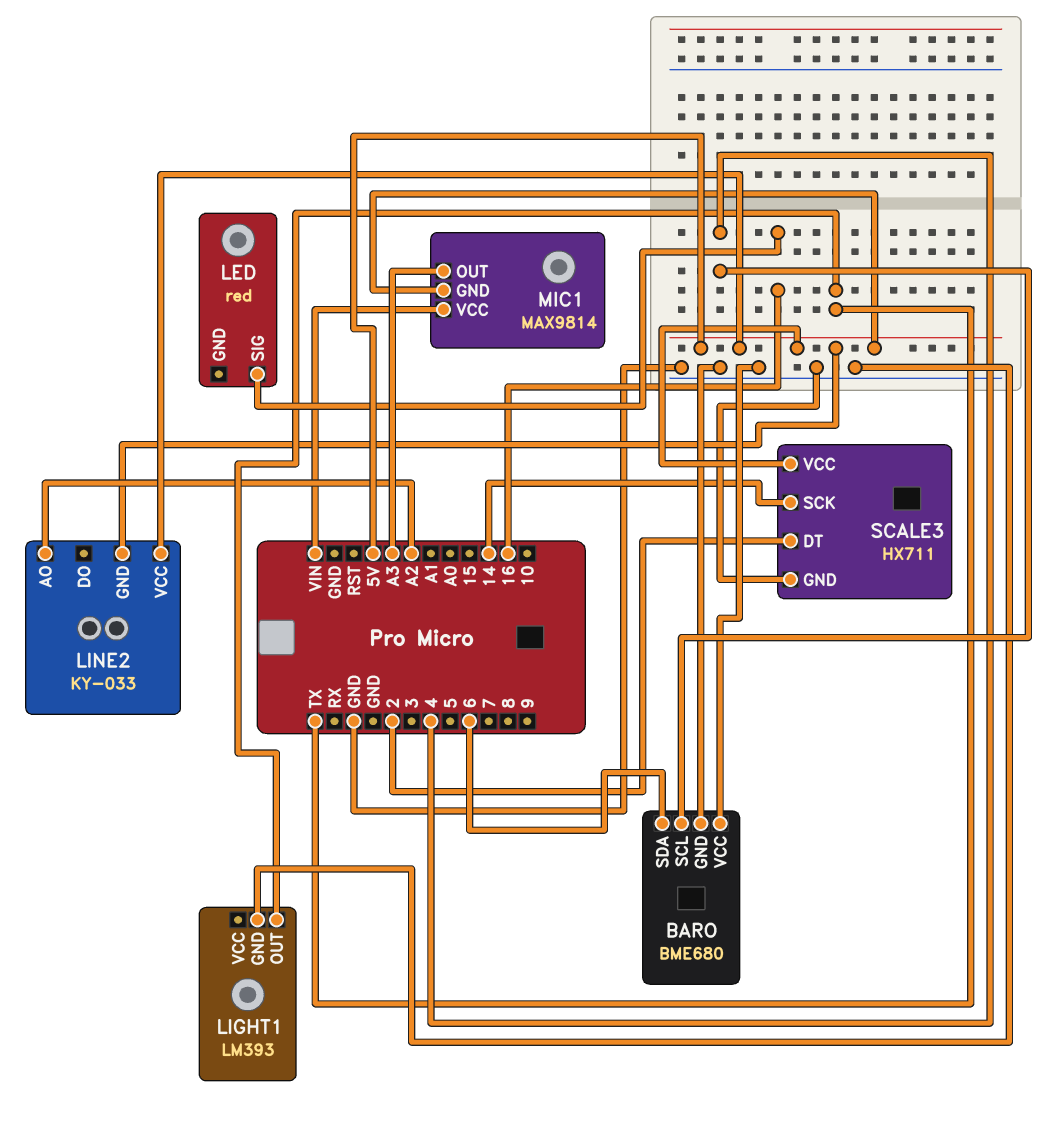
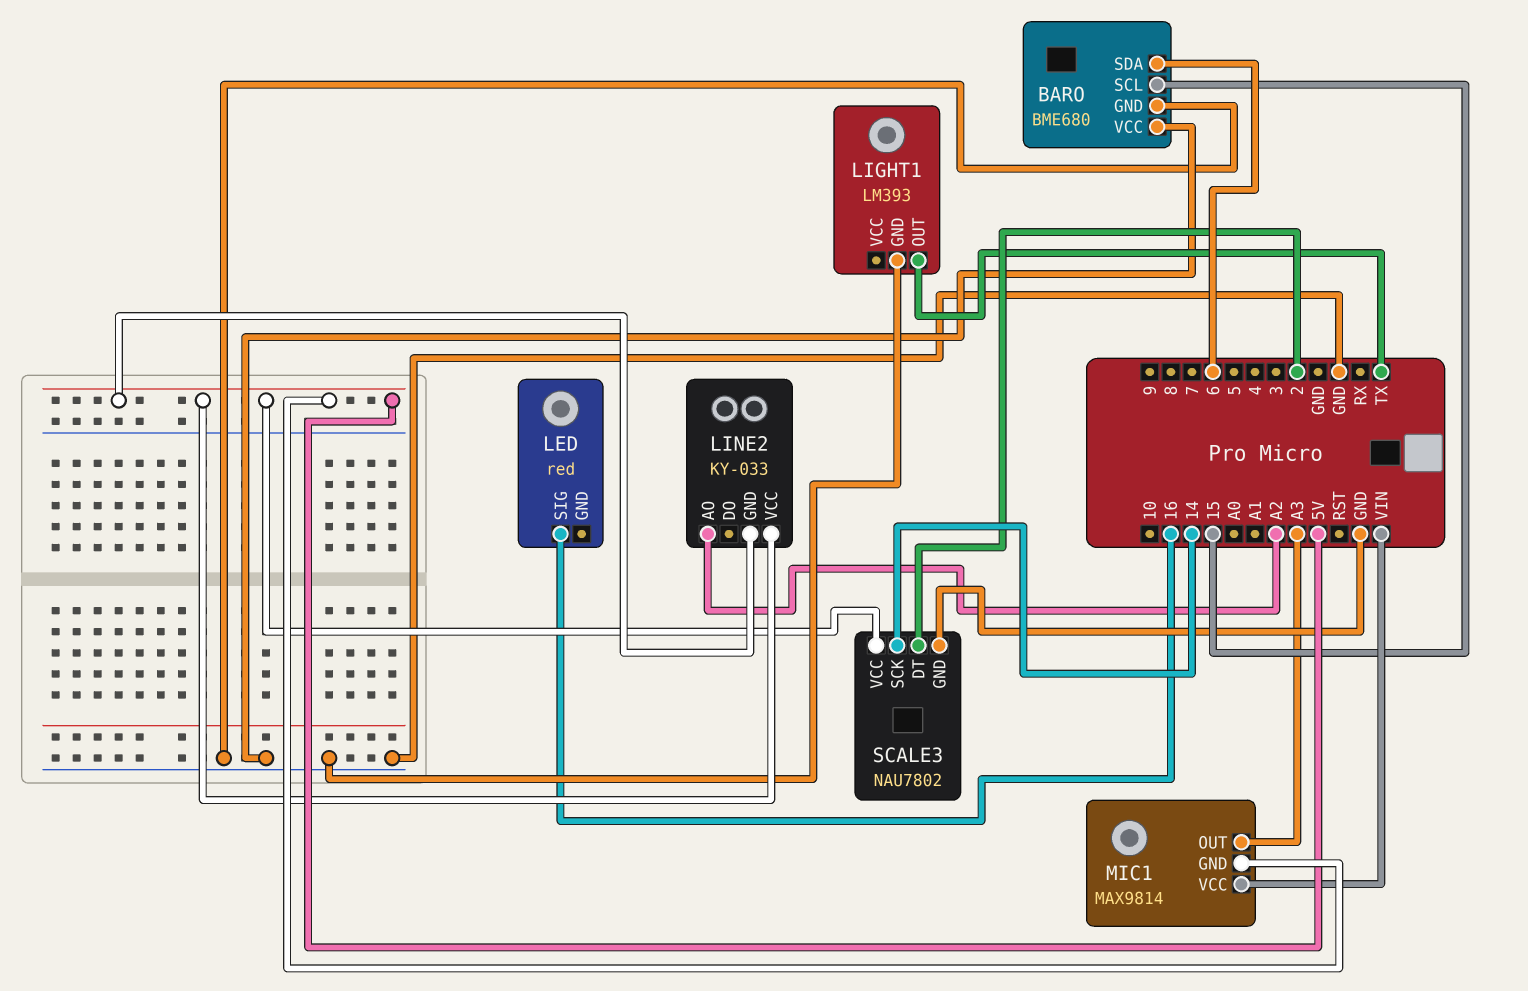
BARO pin SCL: 4 -> 15
SCALE3: HX711 -> NAU7802

